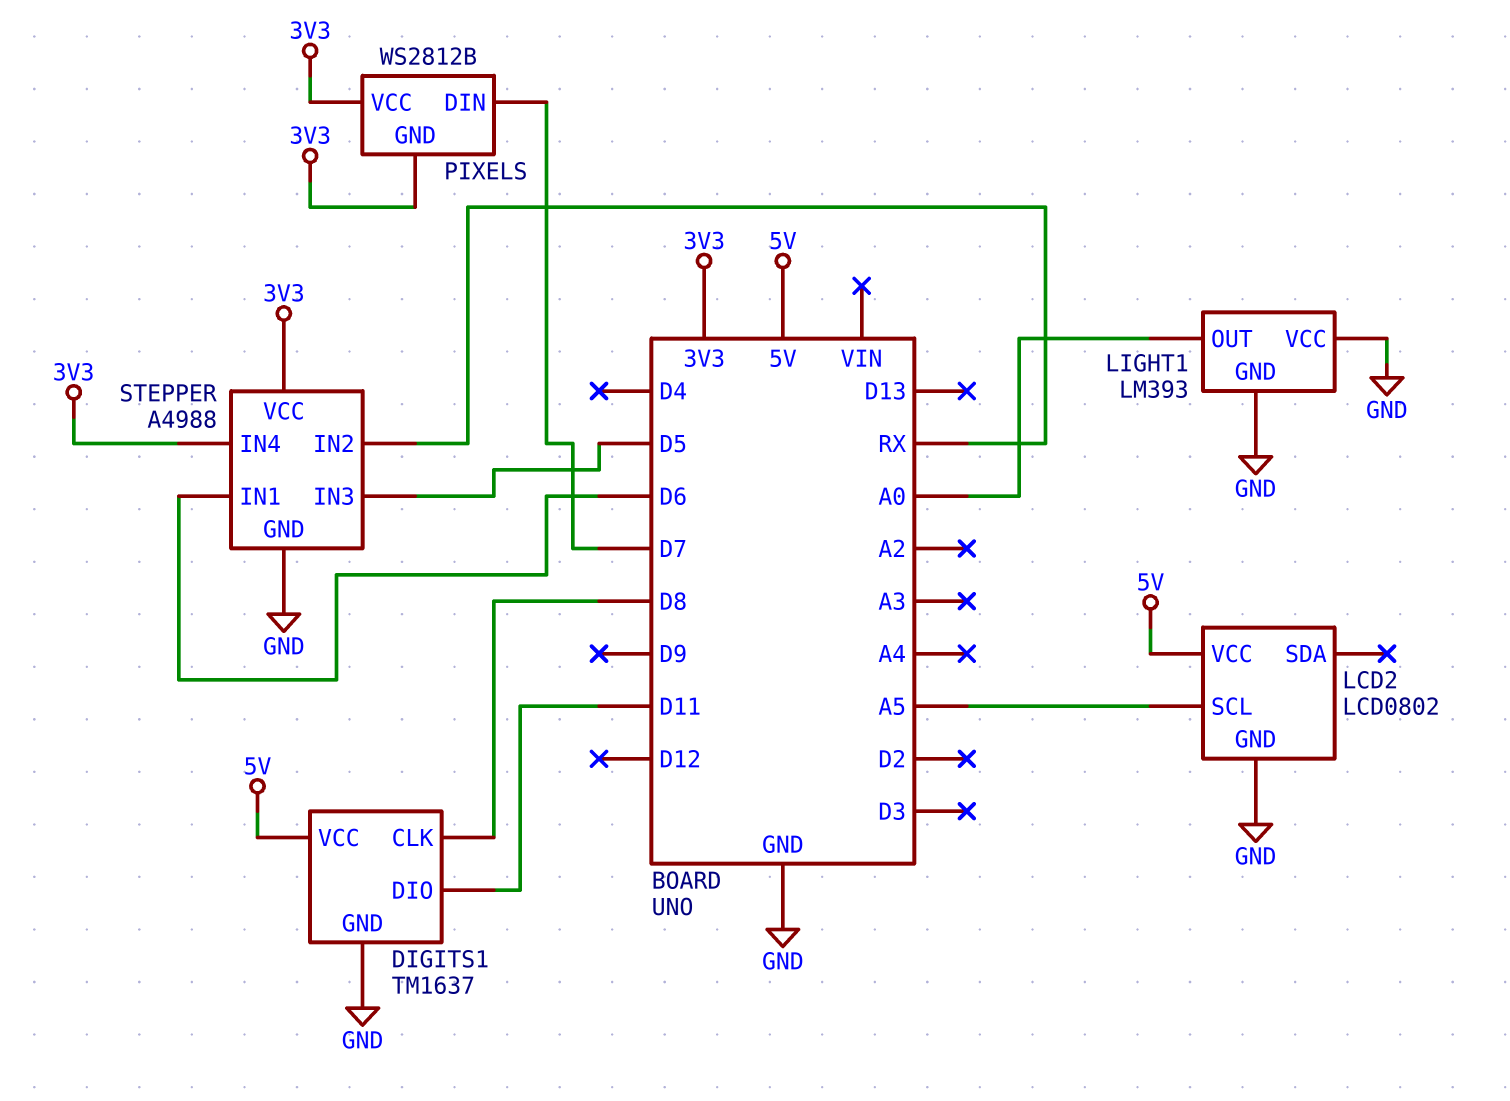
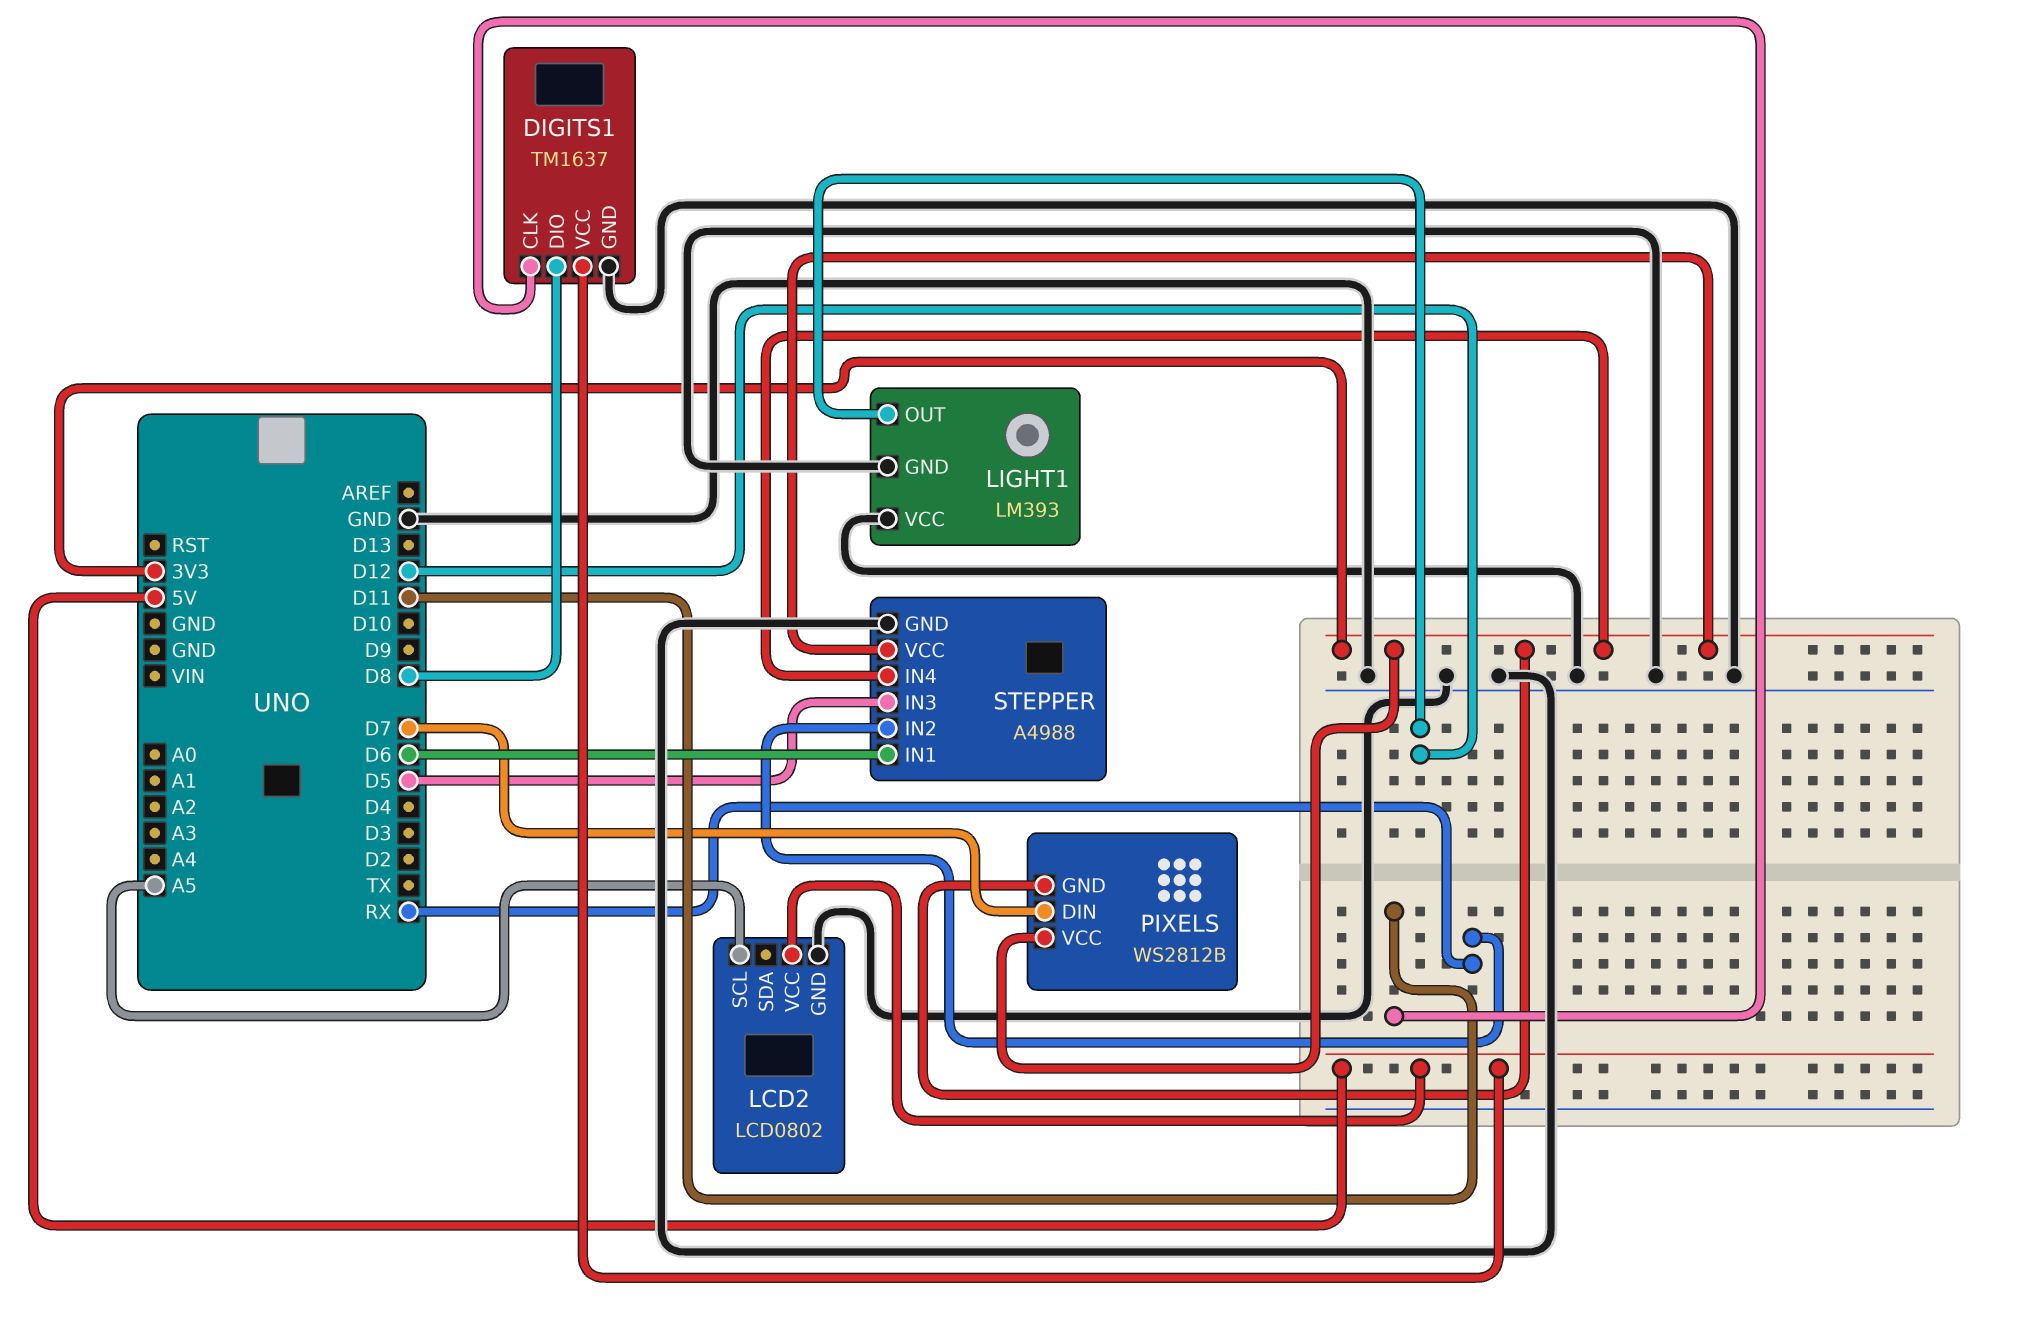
DIGITS1 pin CLK: D8 -> D11
DIGITS1 pin DIO: D11 -> D8
LIGHT1 pin OUT: A0 -> D12

